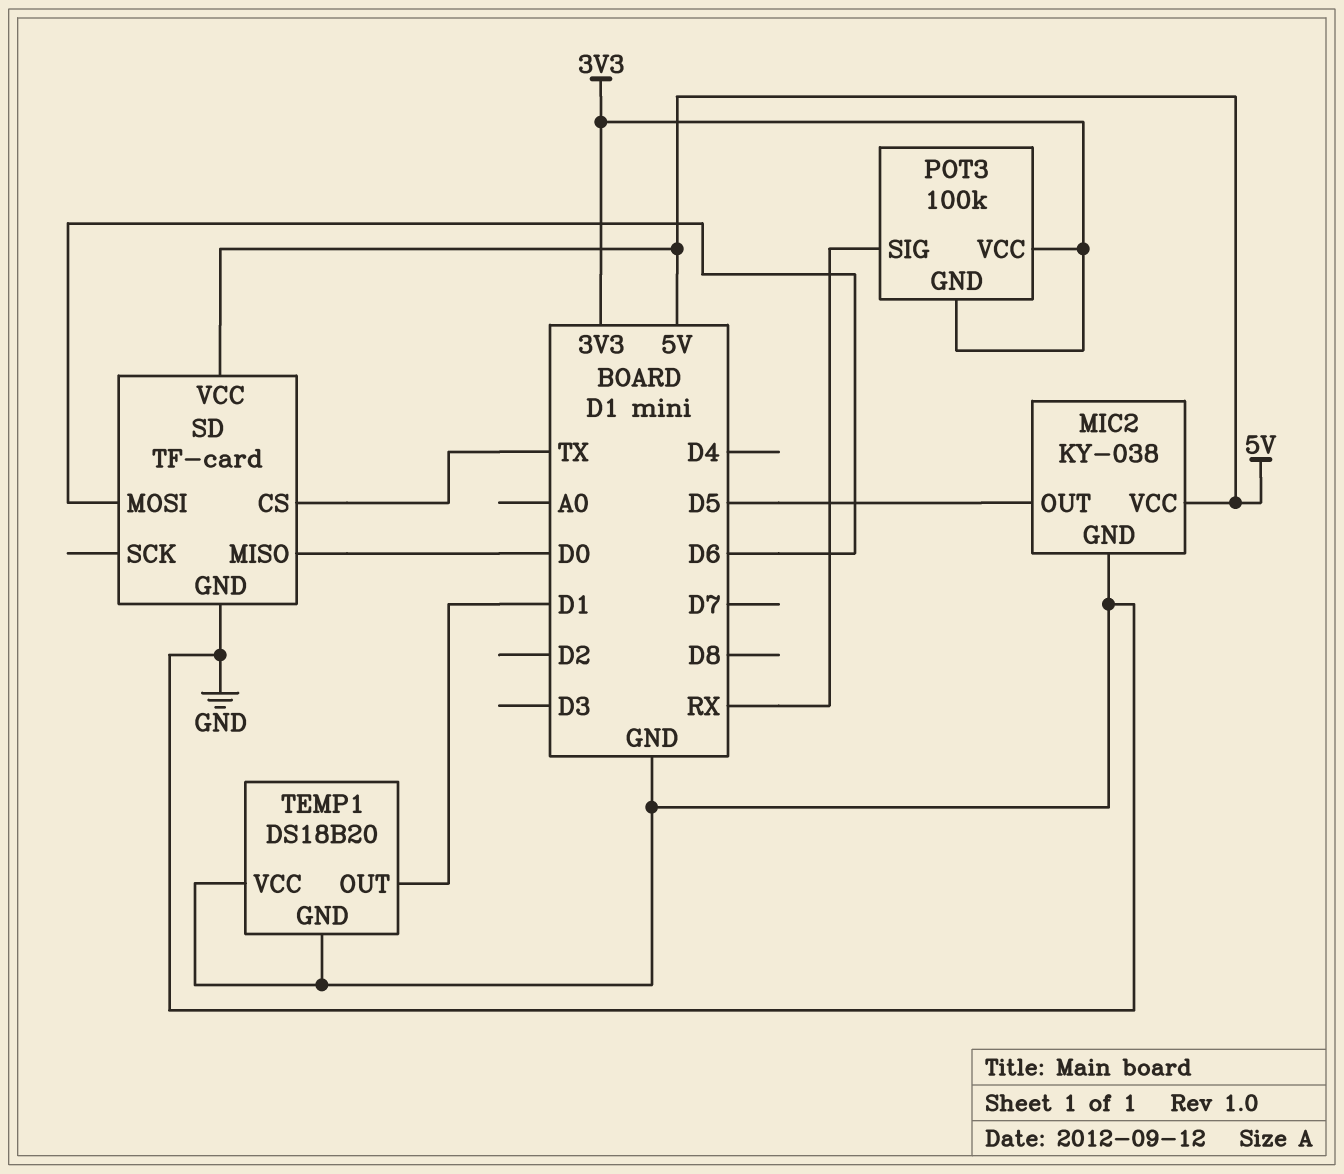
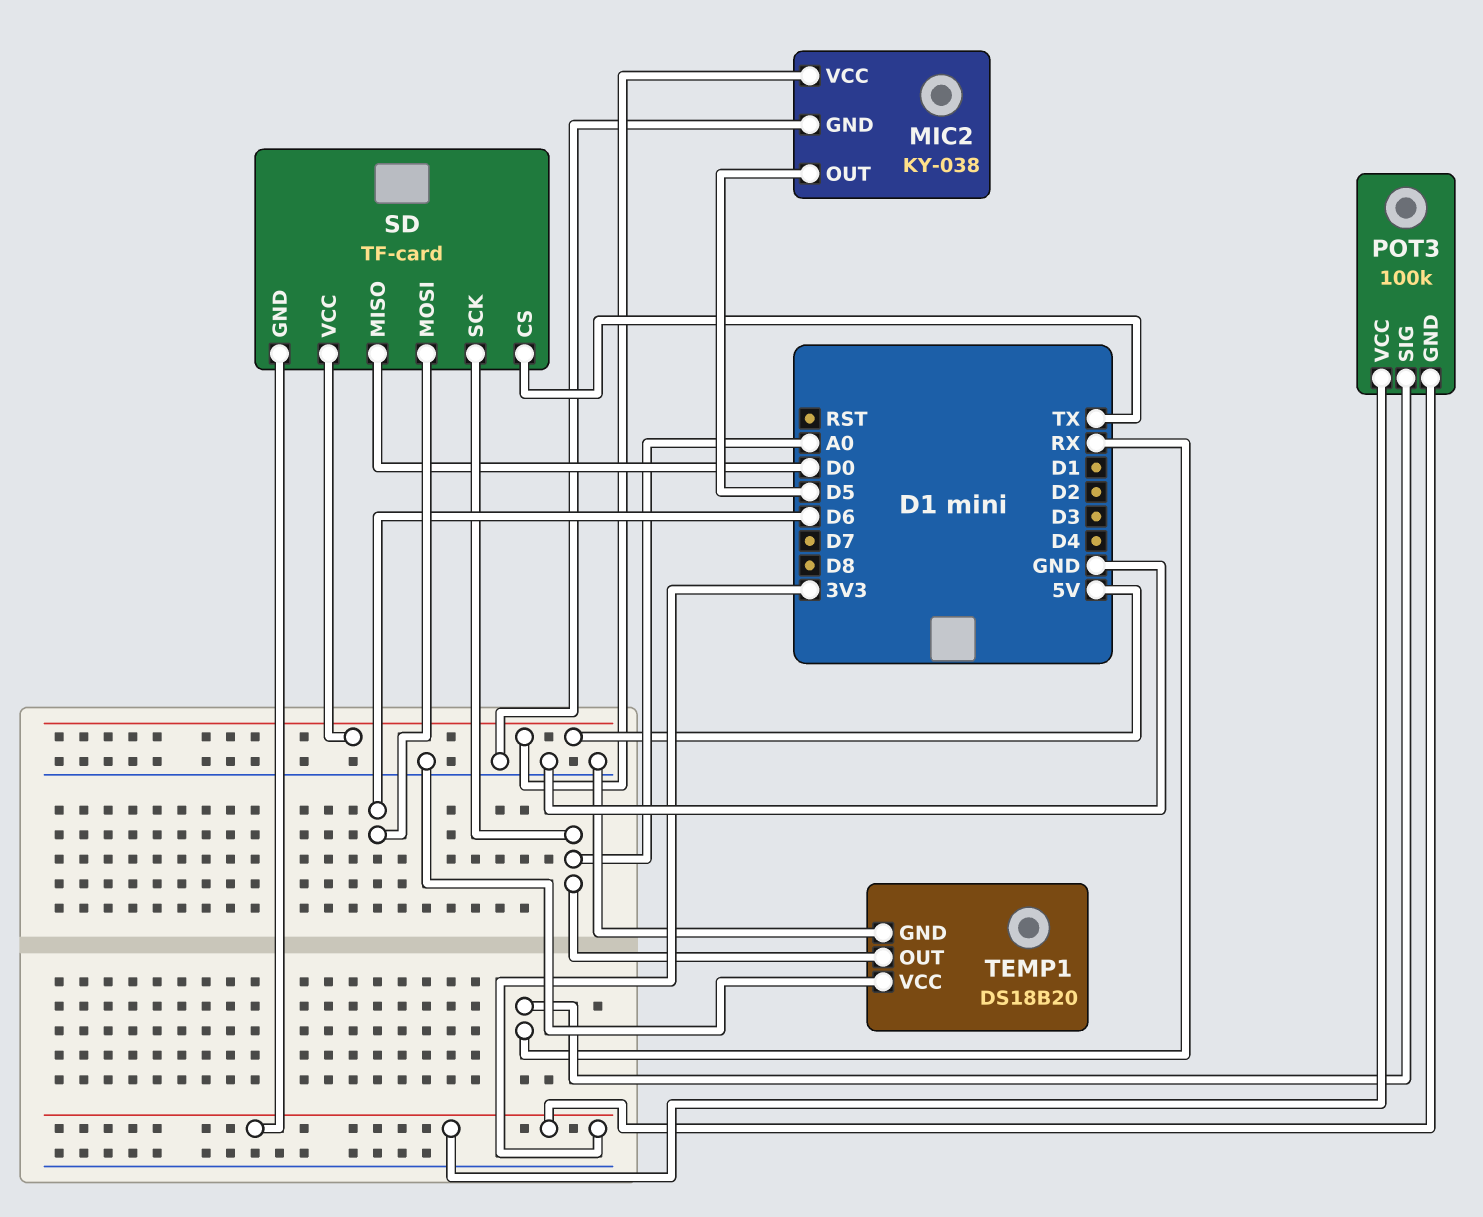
SD pin GND: GND -> 3V3
SD pin SCK: none -> A0
TEMP1 pin OUT: D1 -> A0

